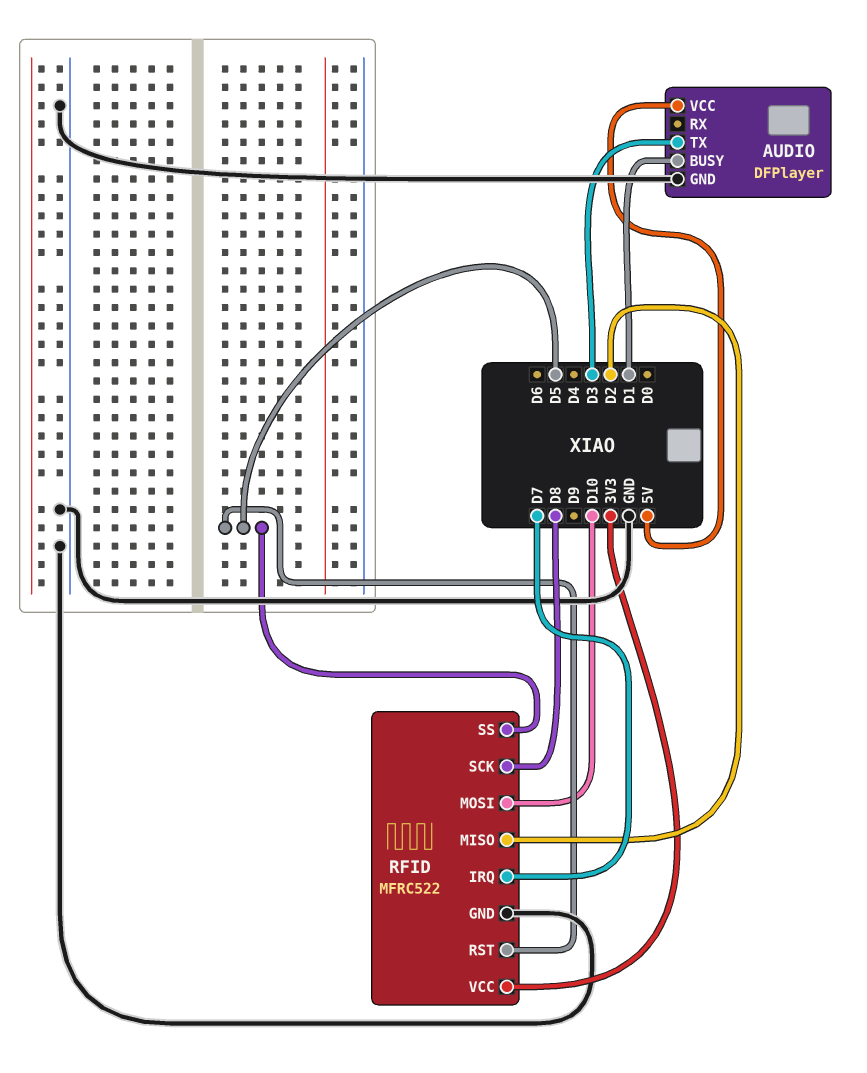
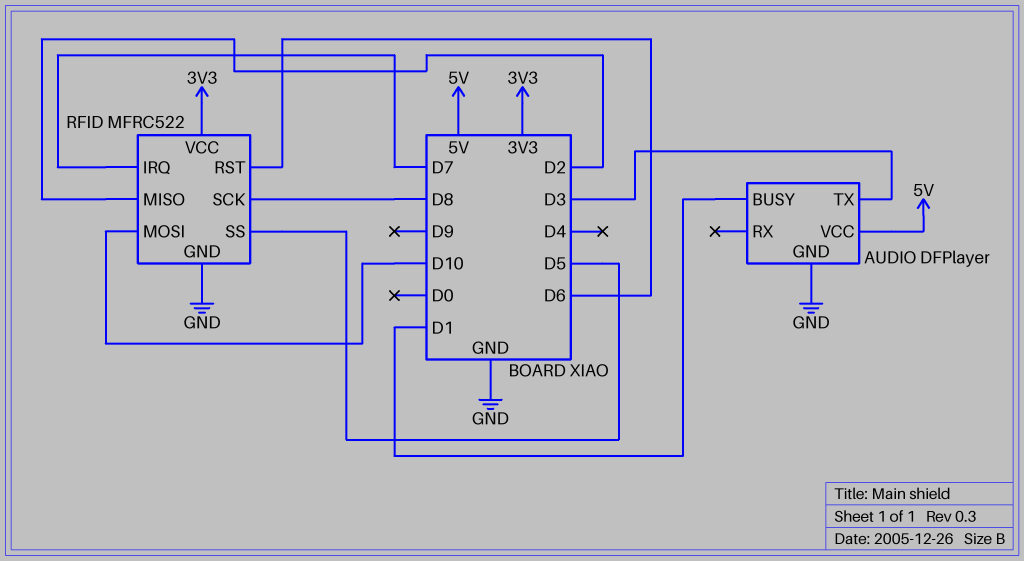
RFID pin RST: D5 -> D6

